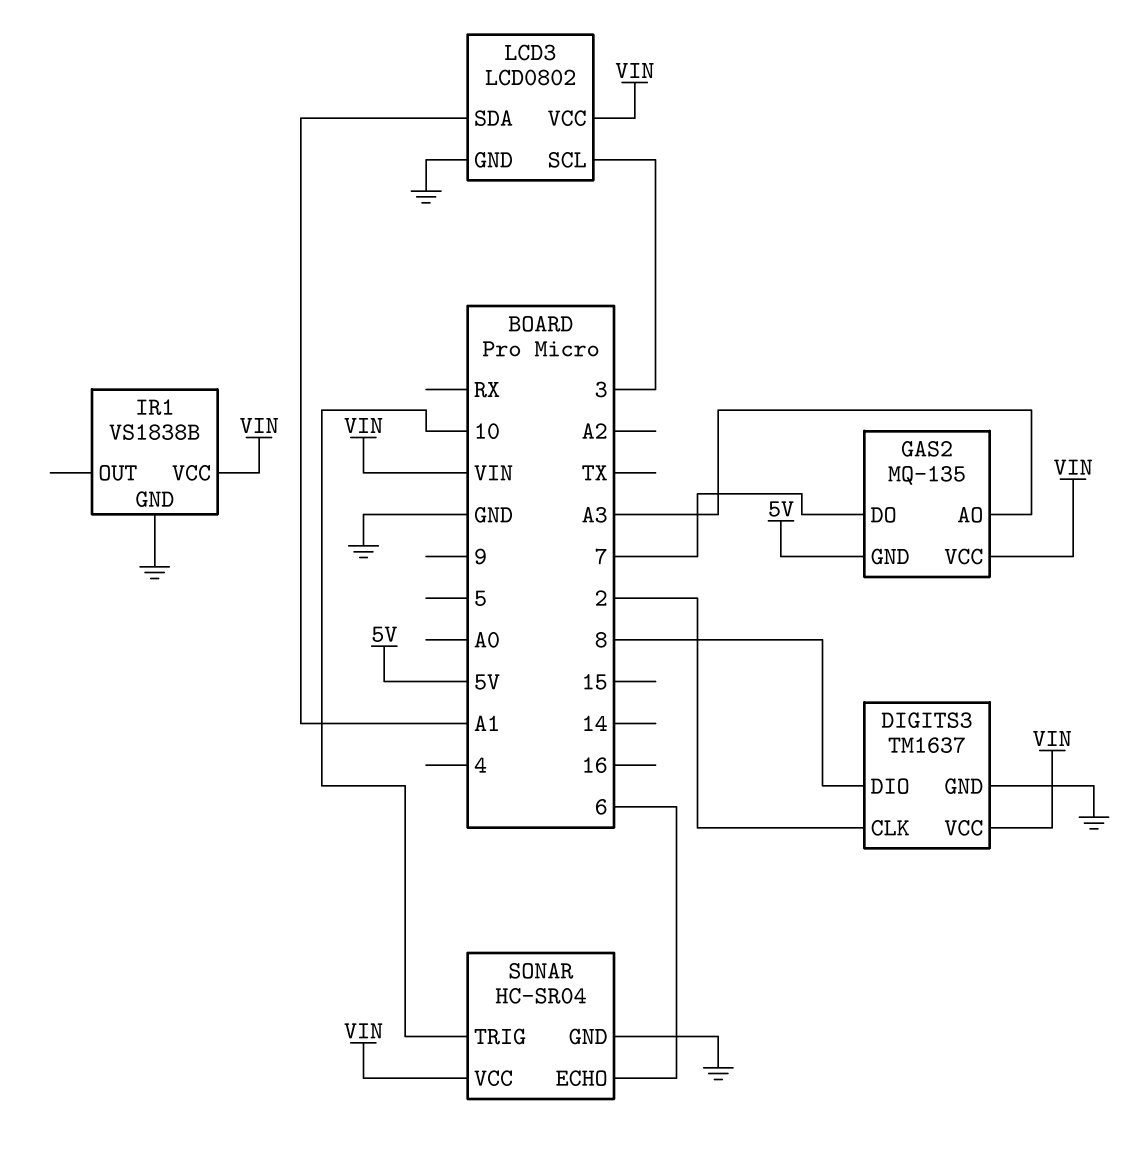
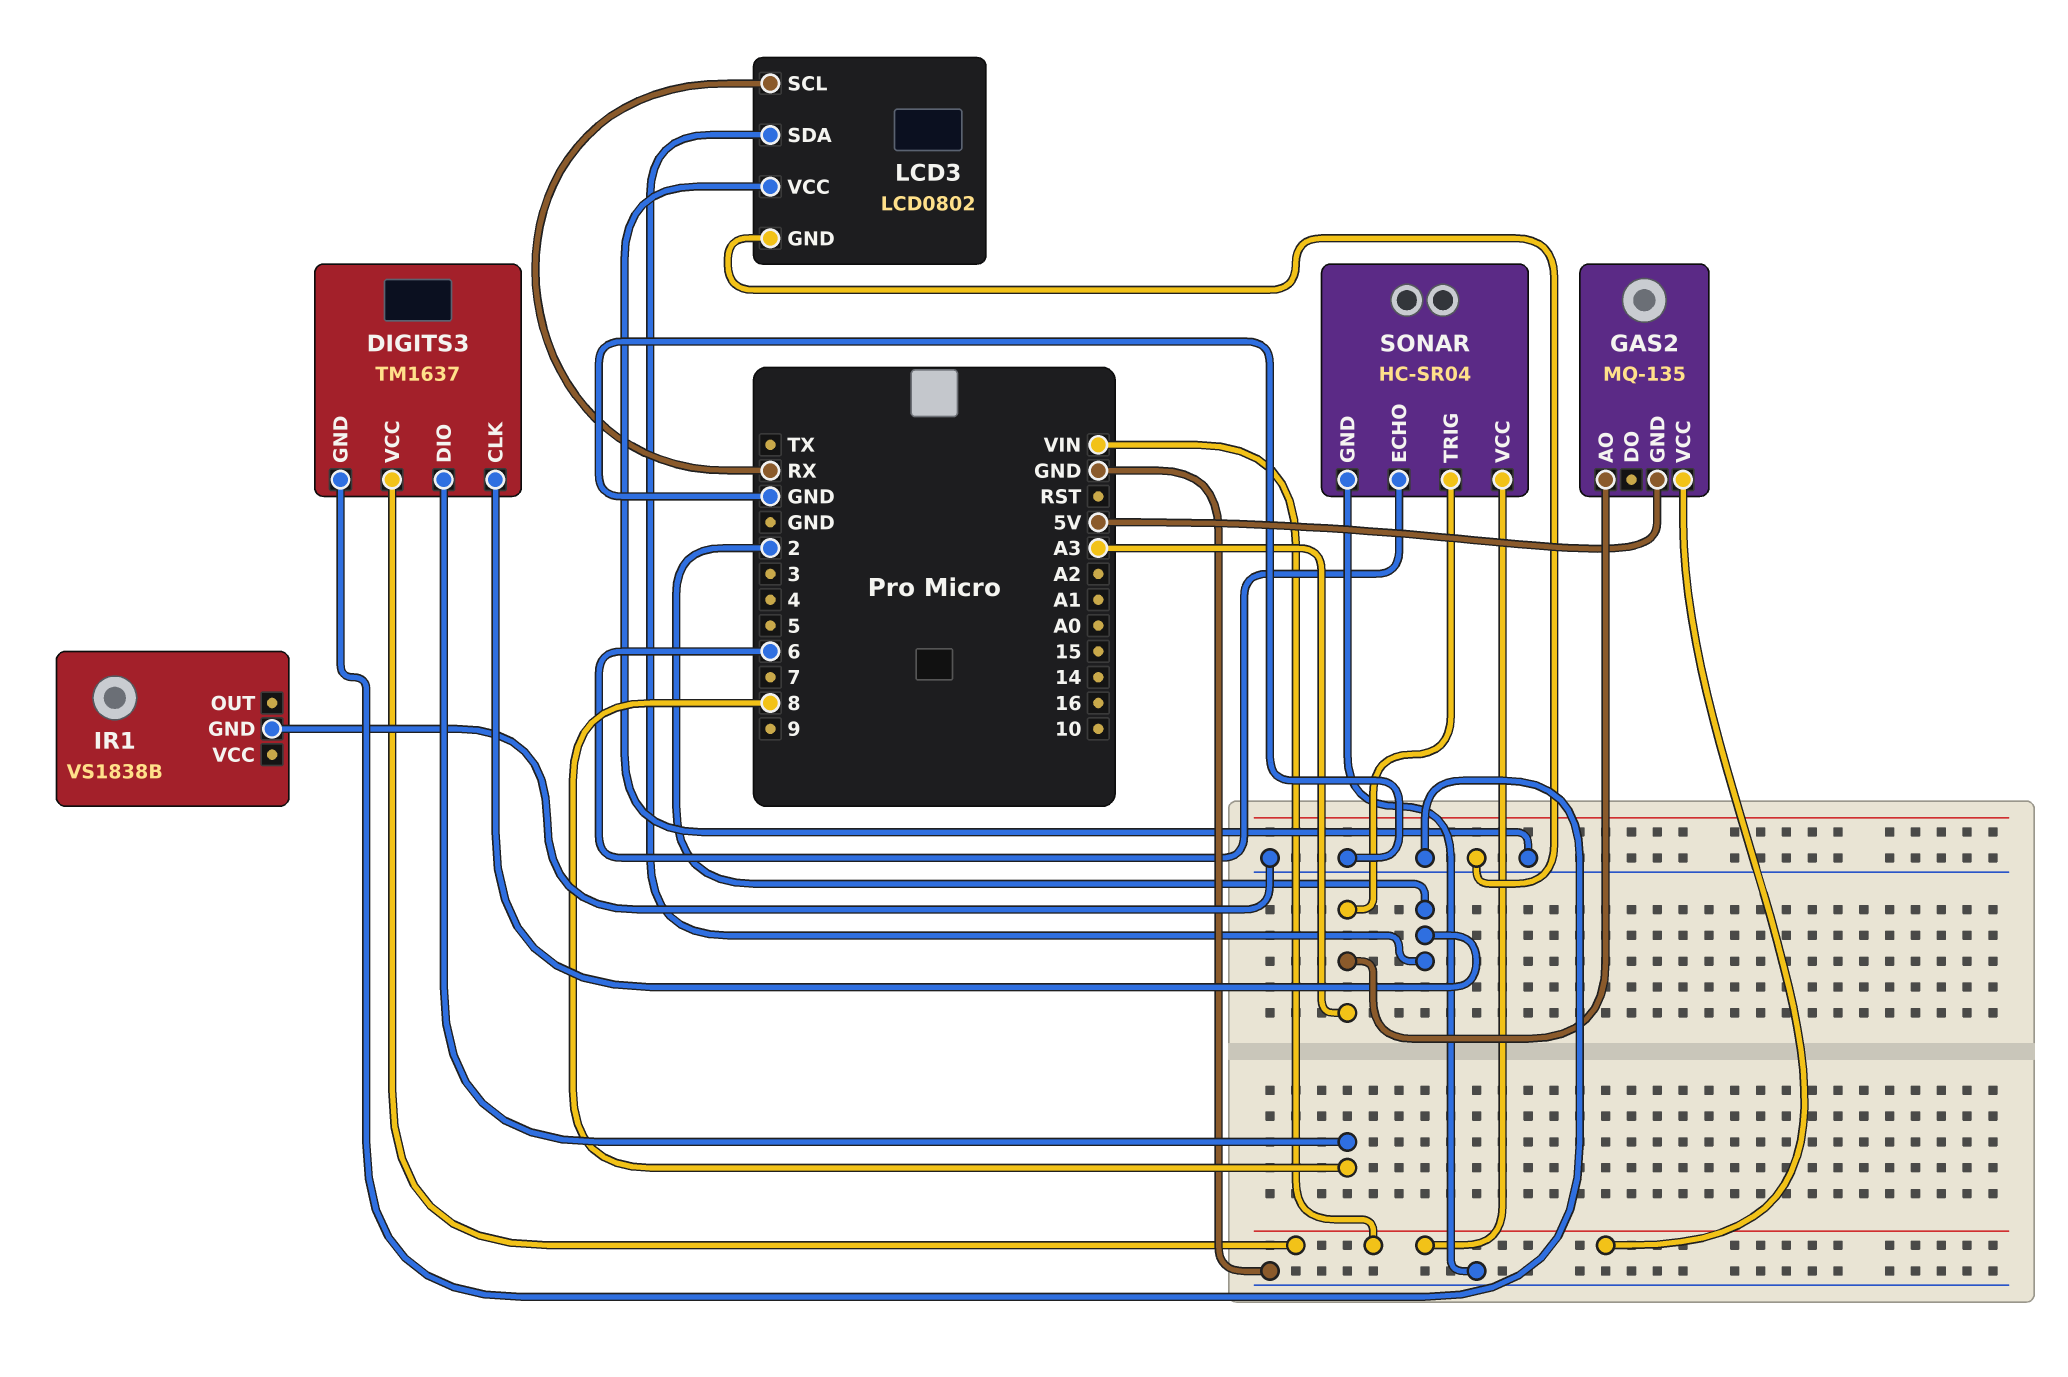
GAS2 pin DO: 7 -> none
IR1 pin VCC: VIN -> none
LCD3 pin SCL: 3 -> RX
LCD3 pin SDA: A1 -> 2
LCD3 pin VCC: VIN -> GND
SONAR pin TRIG: 10 -> A3

